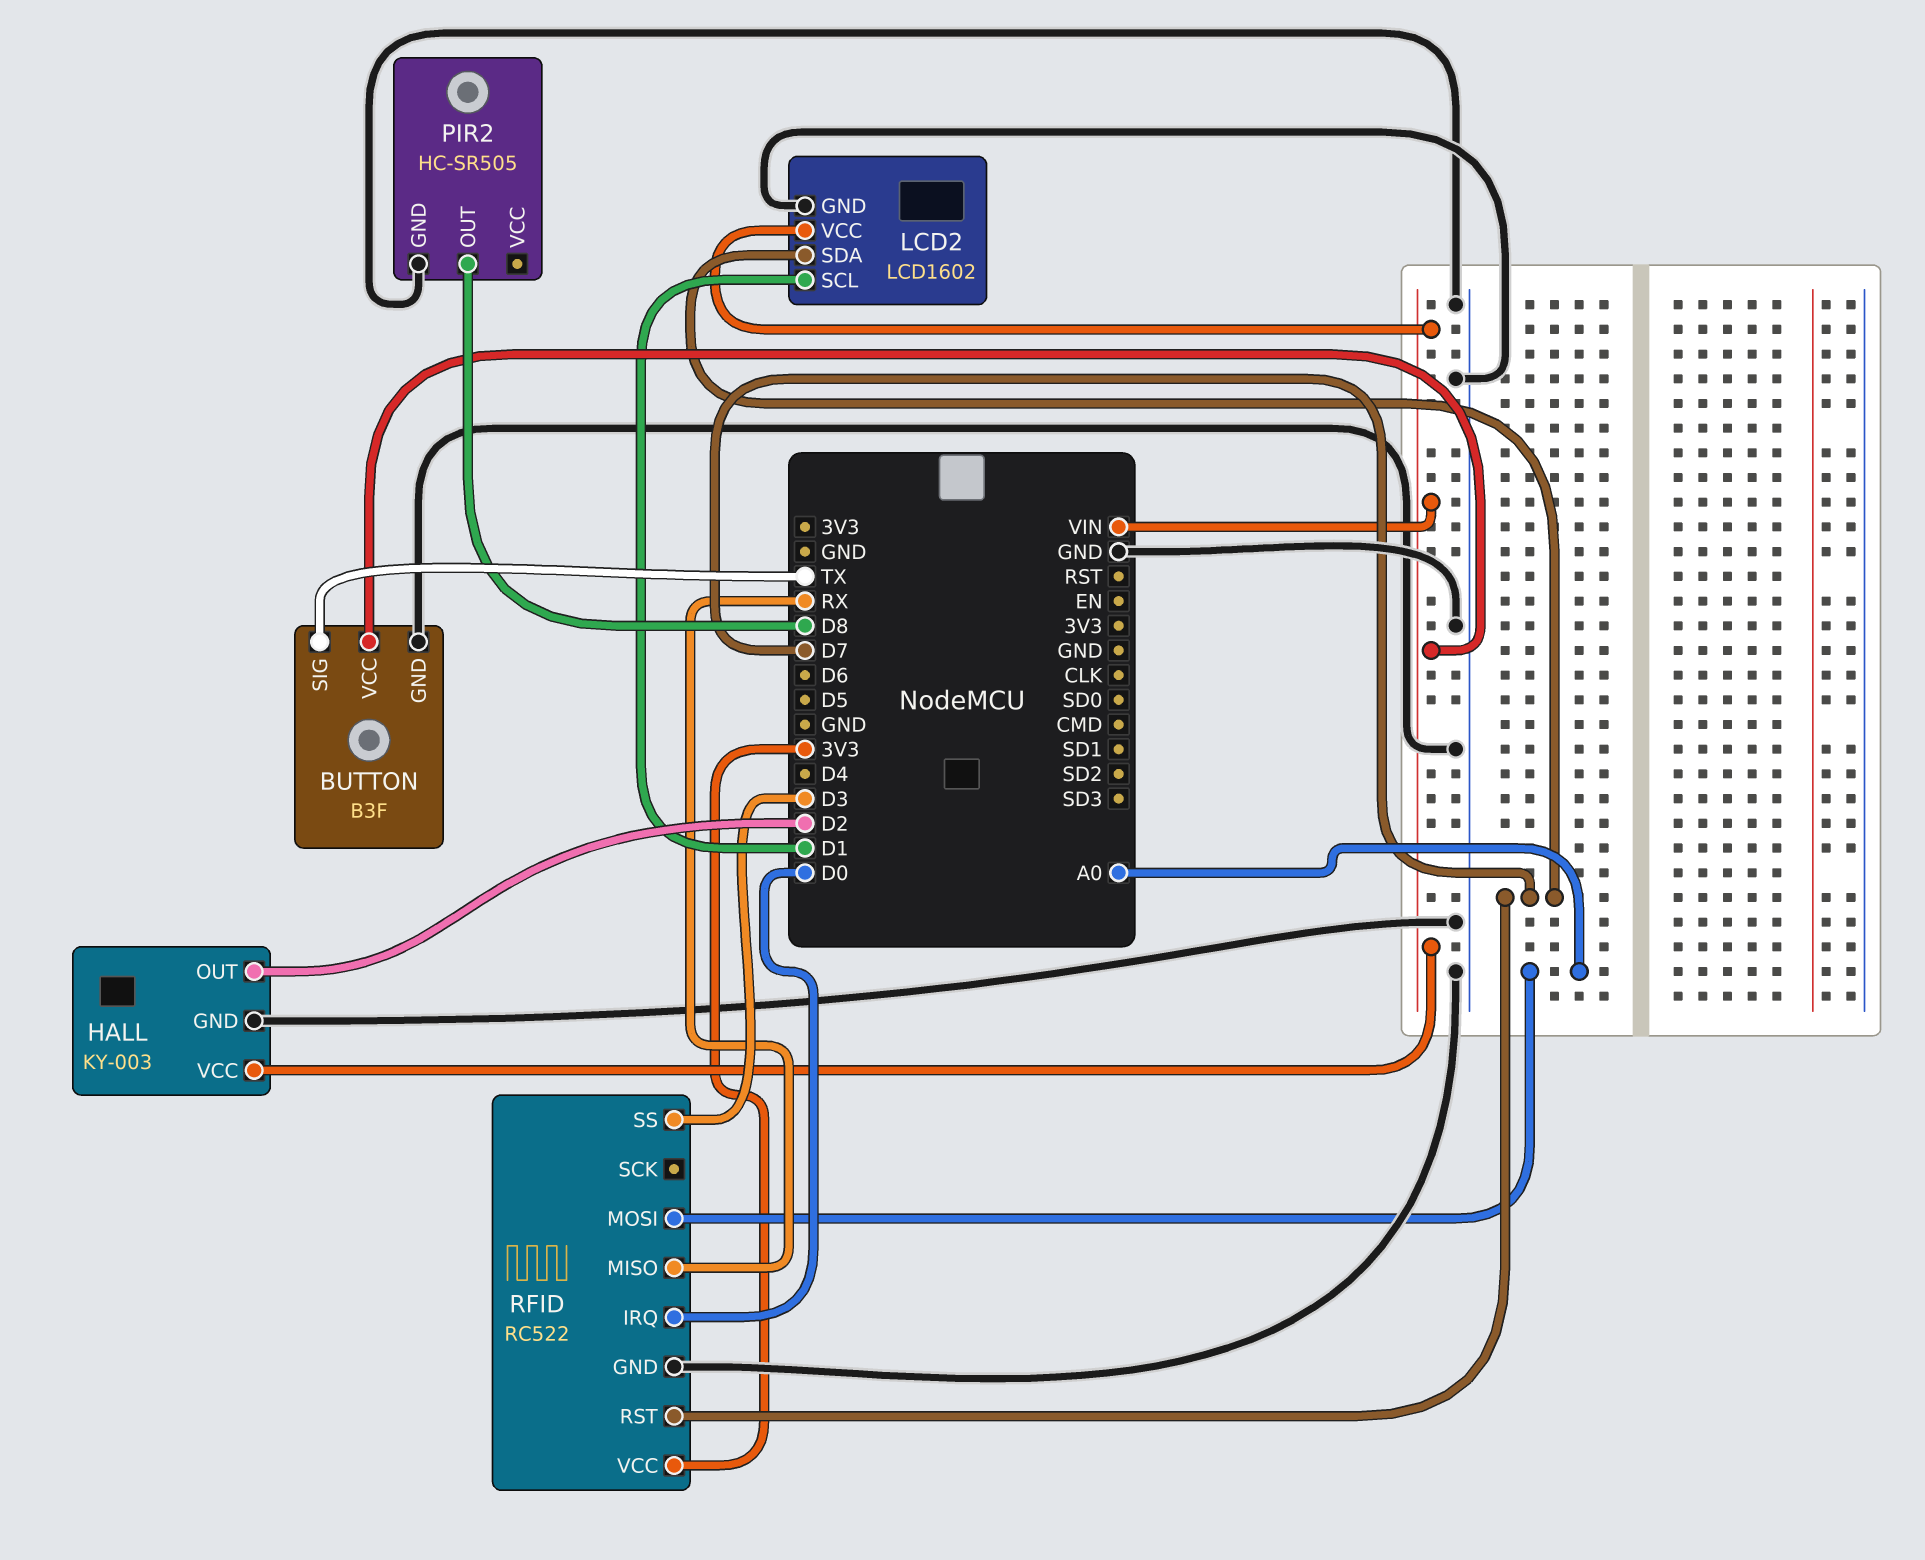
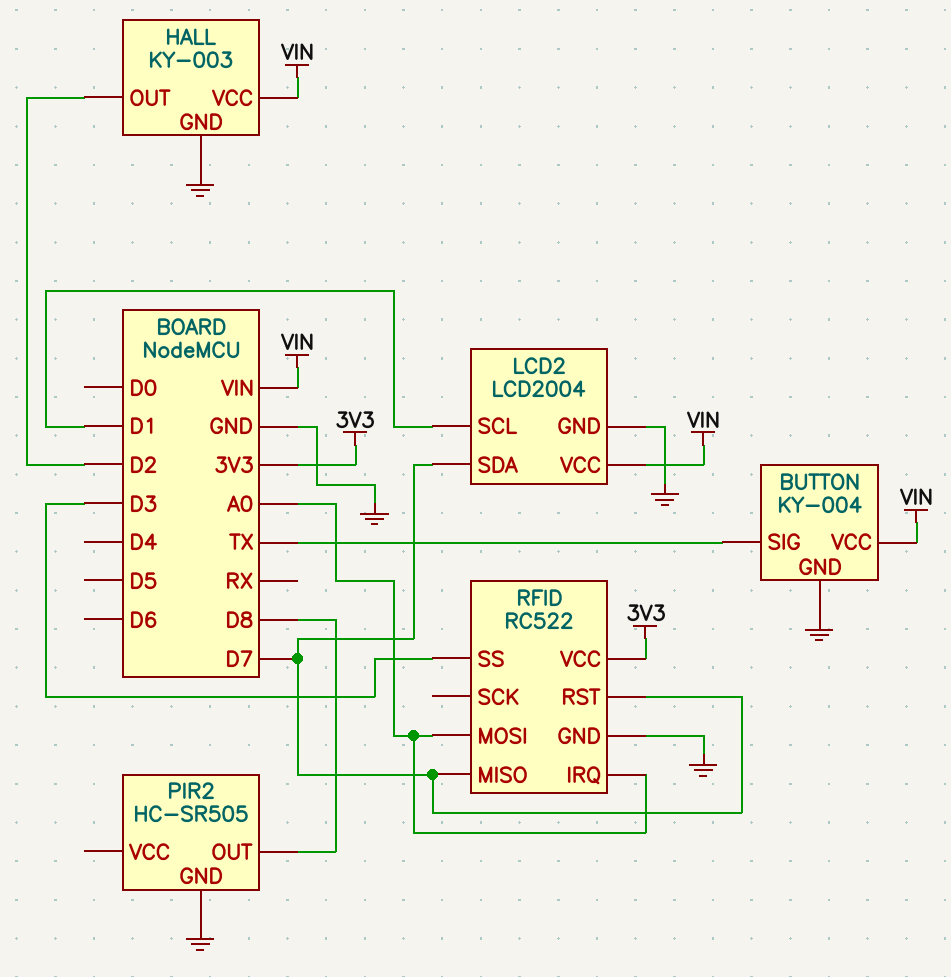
BUTTON: B3F -> KY-004
LCD2: LCD1602 -> LCD2004
RFID pin IRQ: D0 -> A0
RFID pin MISO: RX -> D7

